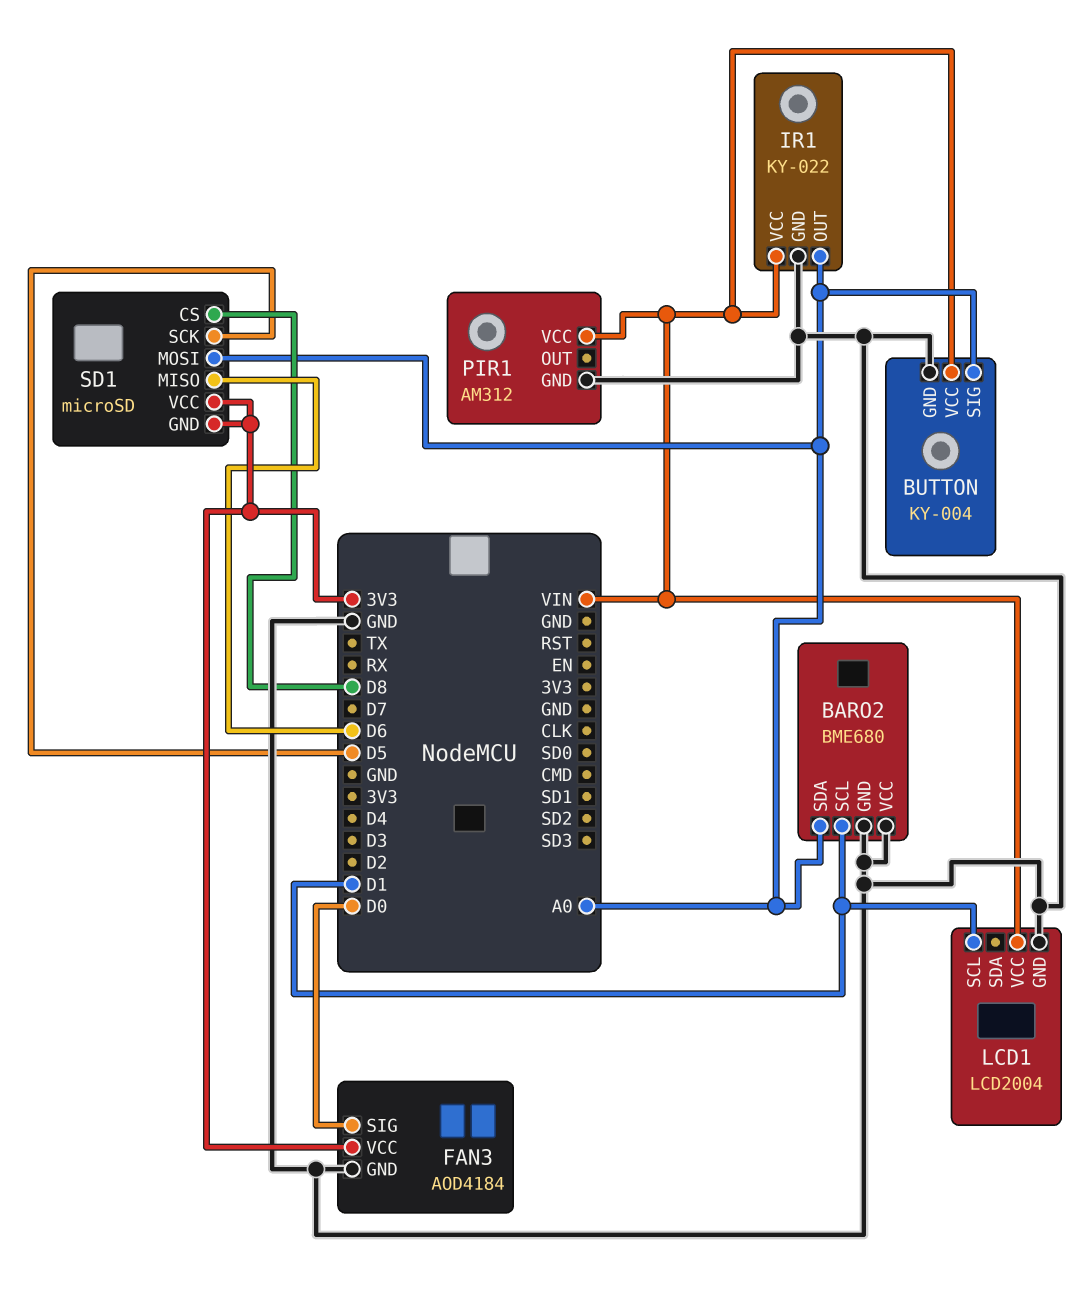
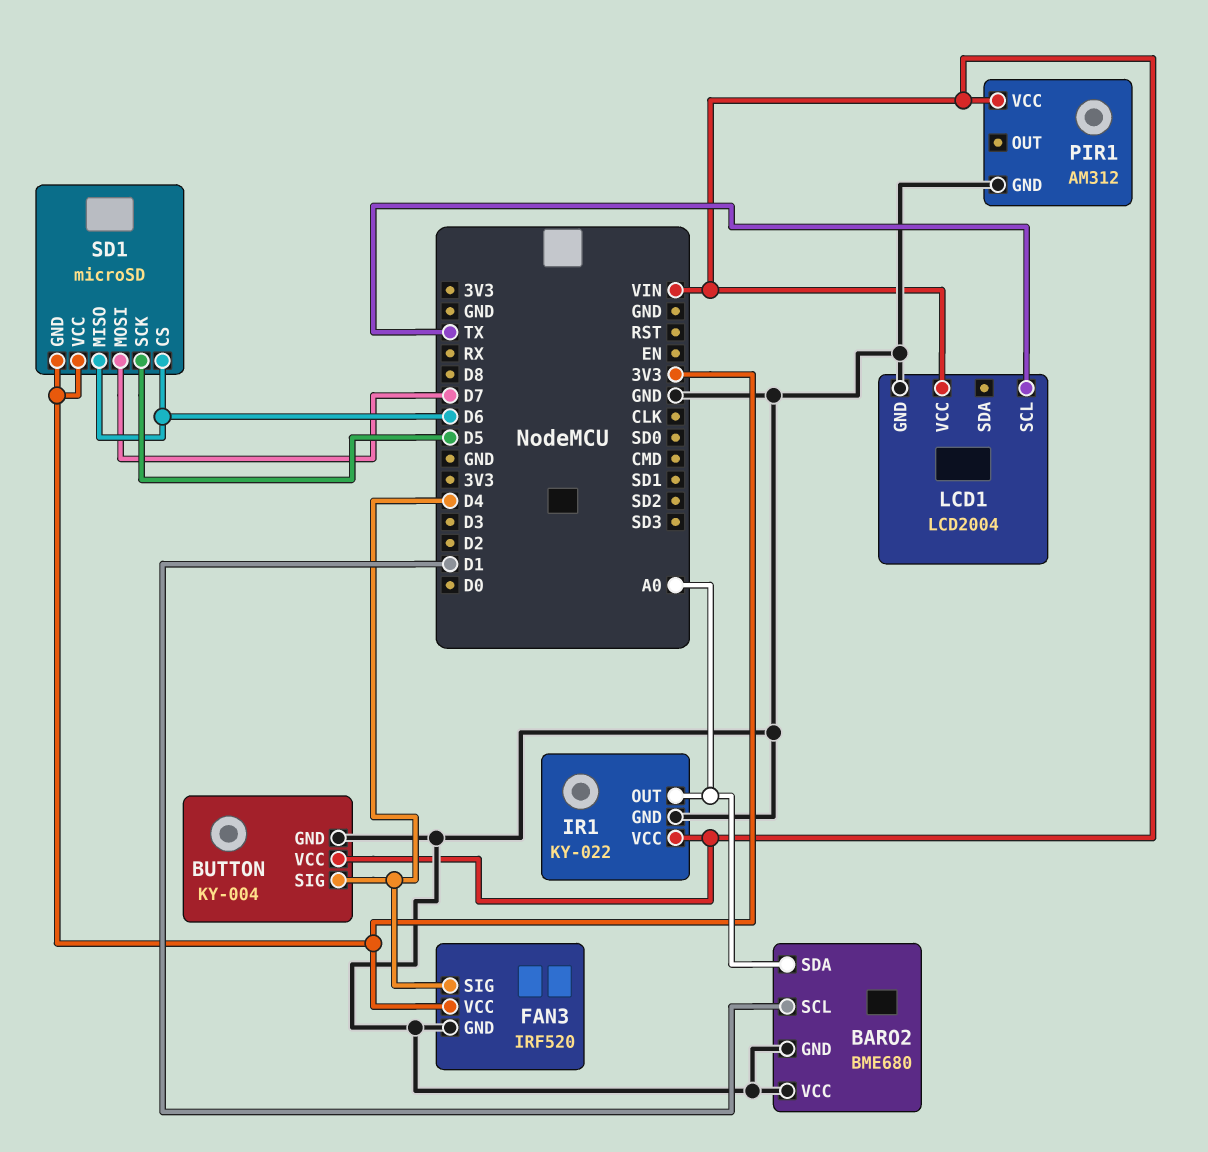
BUTTON pin SIG: A0 -> D4
FAN3: AOD4184 -> IRF520
FAN3 pin SIG: D0 -> D4
LCD1 pin SCL: D1 -> TX
SD1 pin CS: D8 -> D6
SD1 pin MOSI: A0 -> D7

